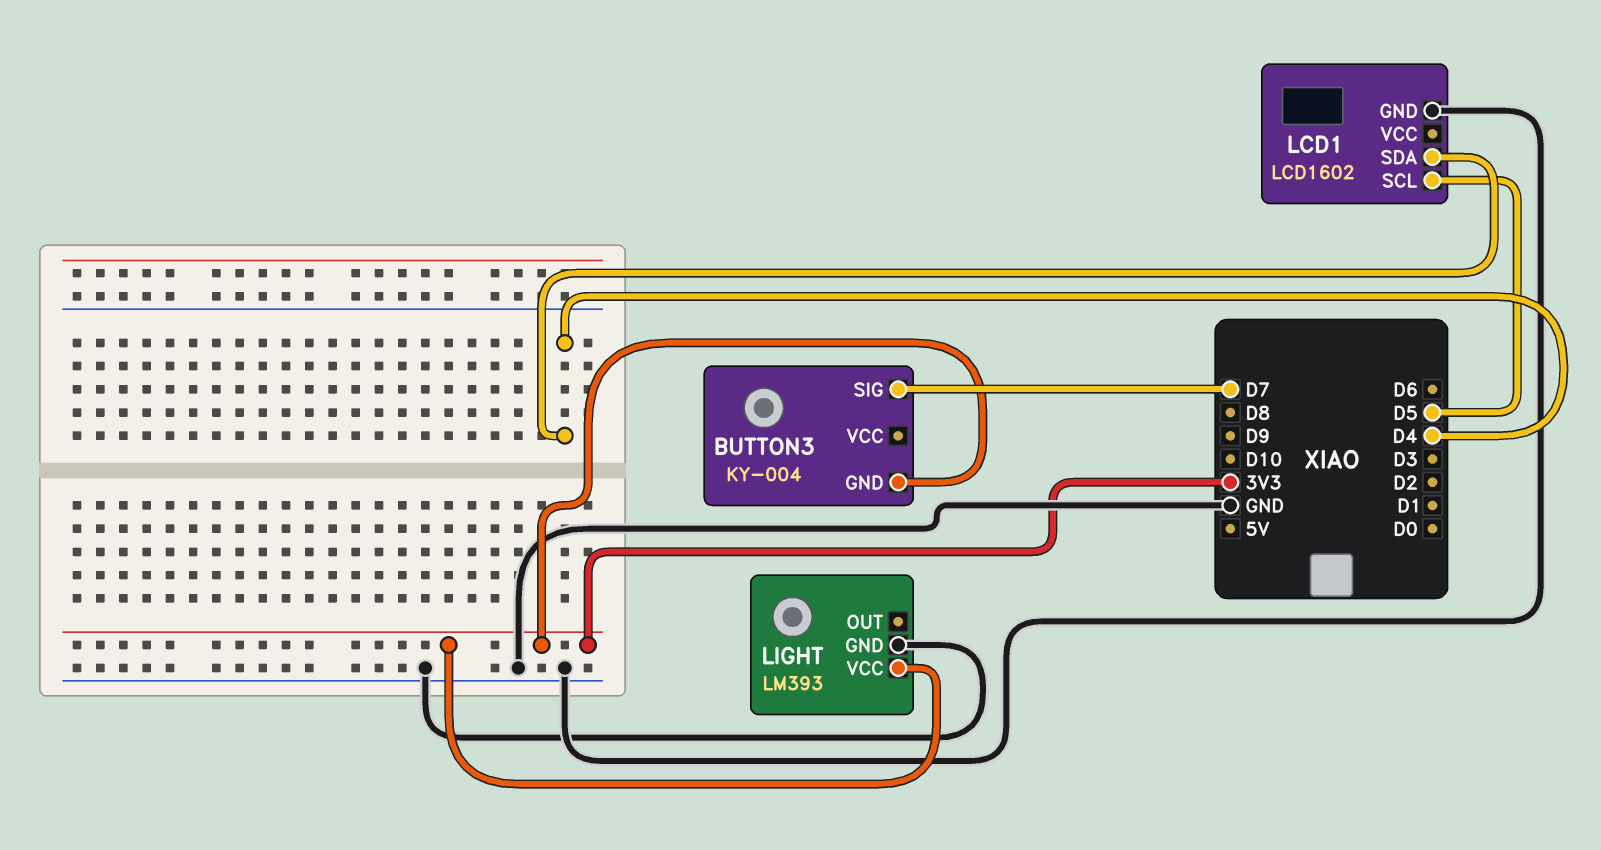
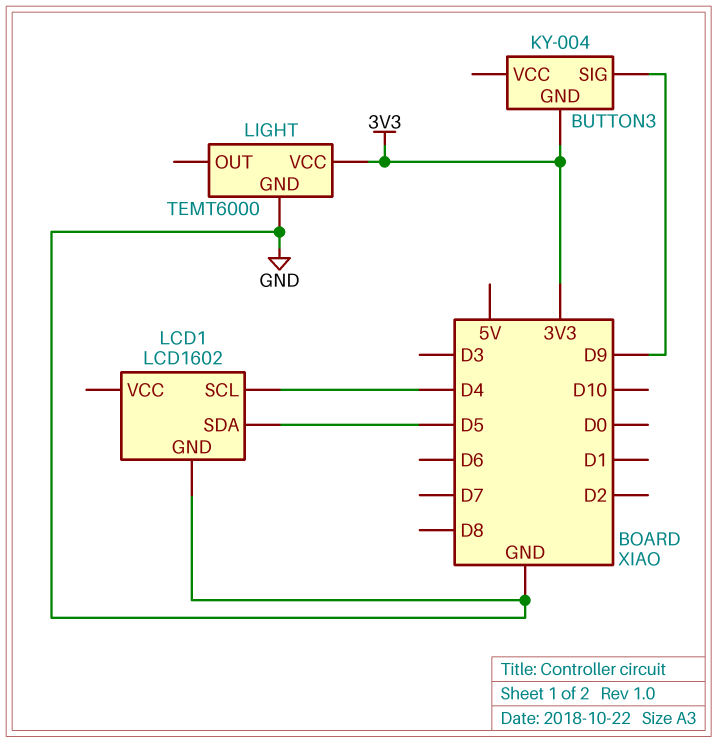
BUTTON3 pin SIG: D7 -> D9
LCD1 pin SCL: D5 -> D4
LCD1 pin SDA: D4 -> D5
LIGHT: LM393 -> TEMT6000

